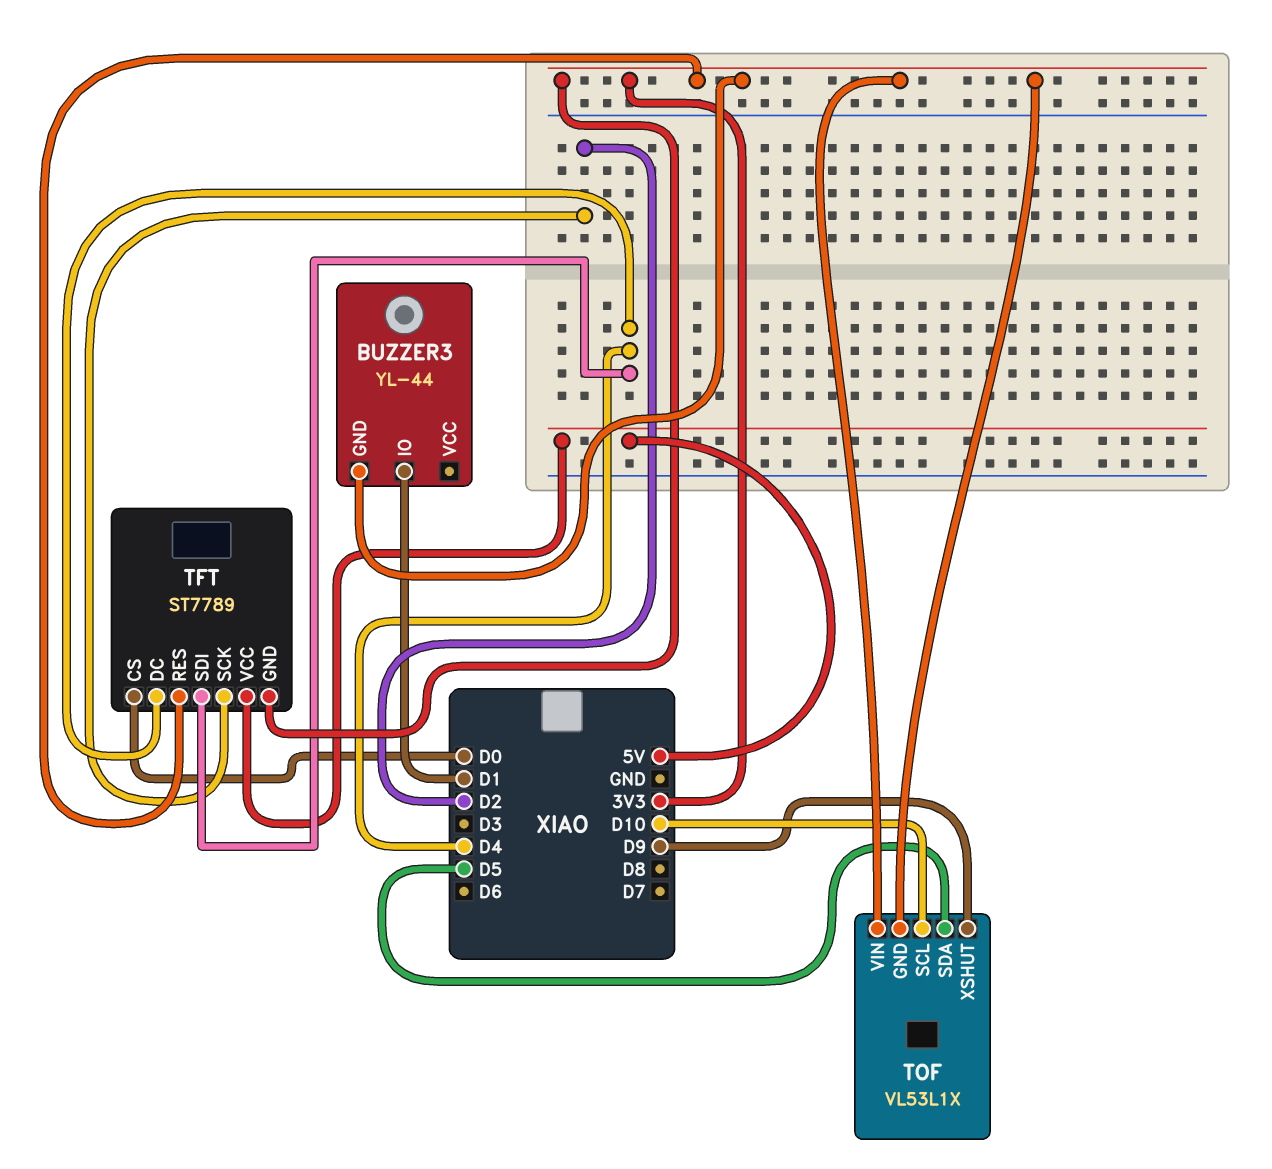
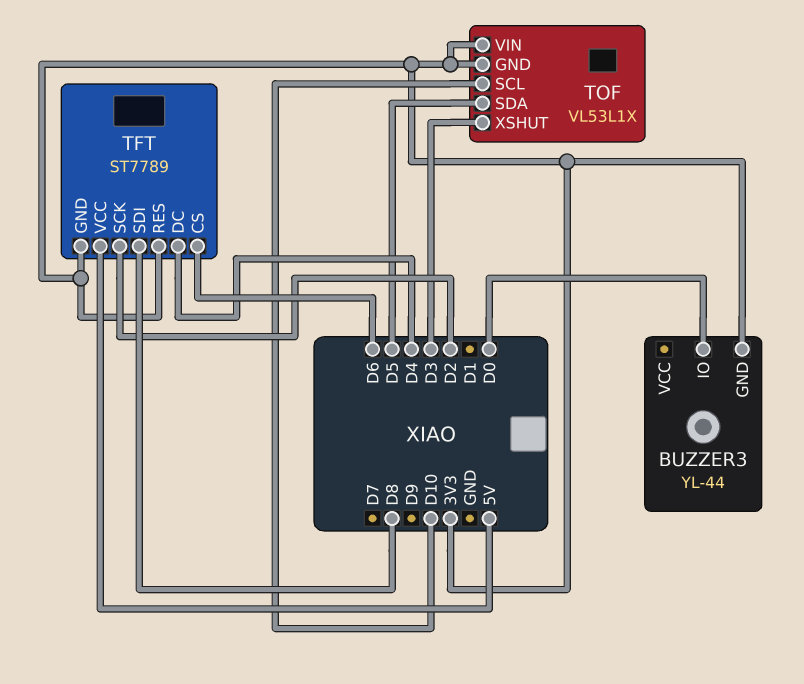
BUZZER3 pin IO: D1 -> D0
TFT pin CS: D0 -> D6
TFT pin SDI: D4 -> D8
TOF pin XSHUT: D9 -> D3

